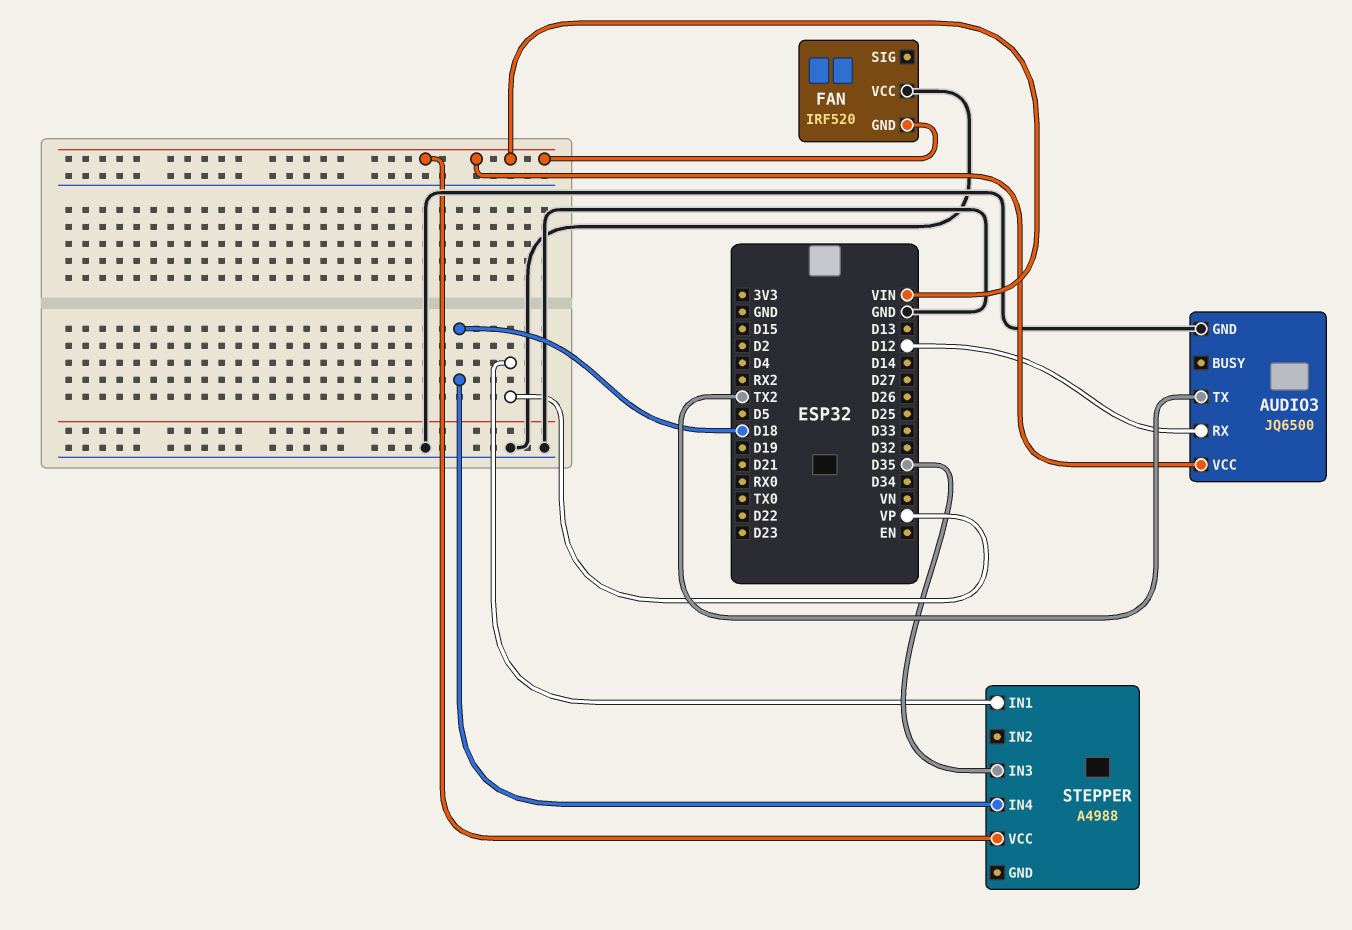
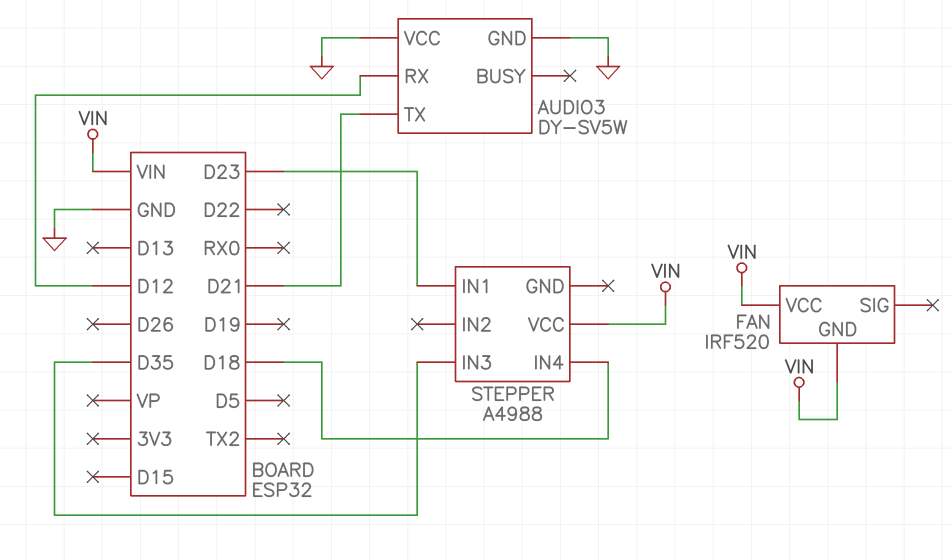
AUDIO3: JQ6500 -> DY-SV5W
AUDIO3 pin TX: TX2 -> D21
AUDIO3 pin VCC: VIN -> GND
FAN pin VCC: GND -> VIN
STEPPER pin IN1: VP -> D23

